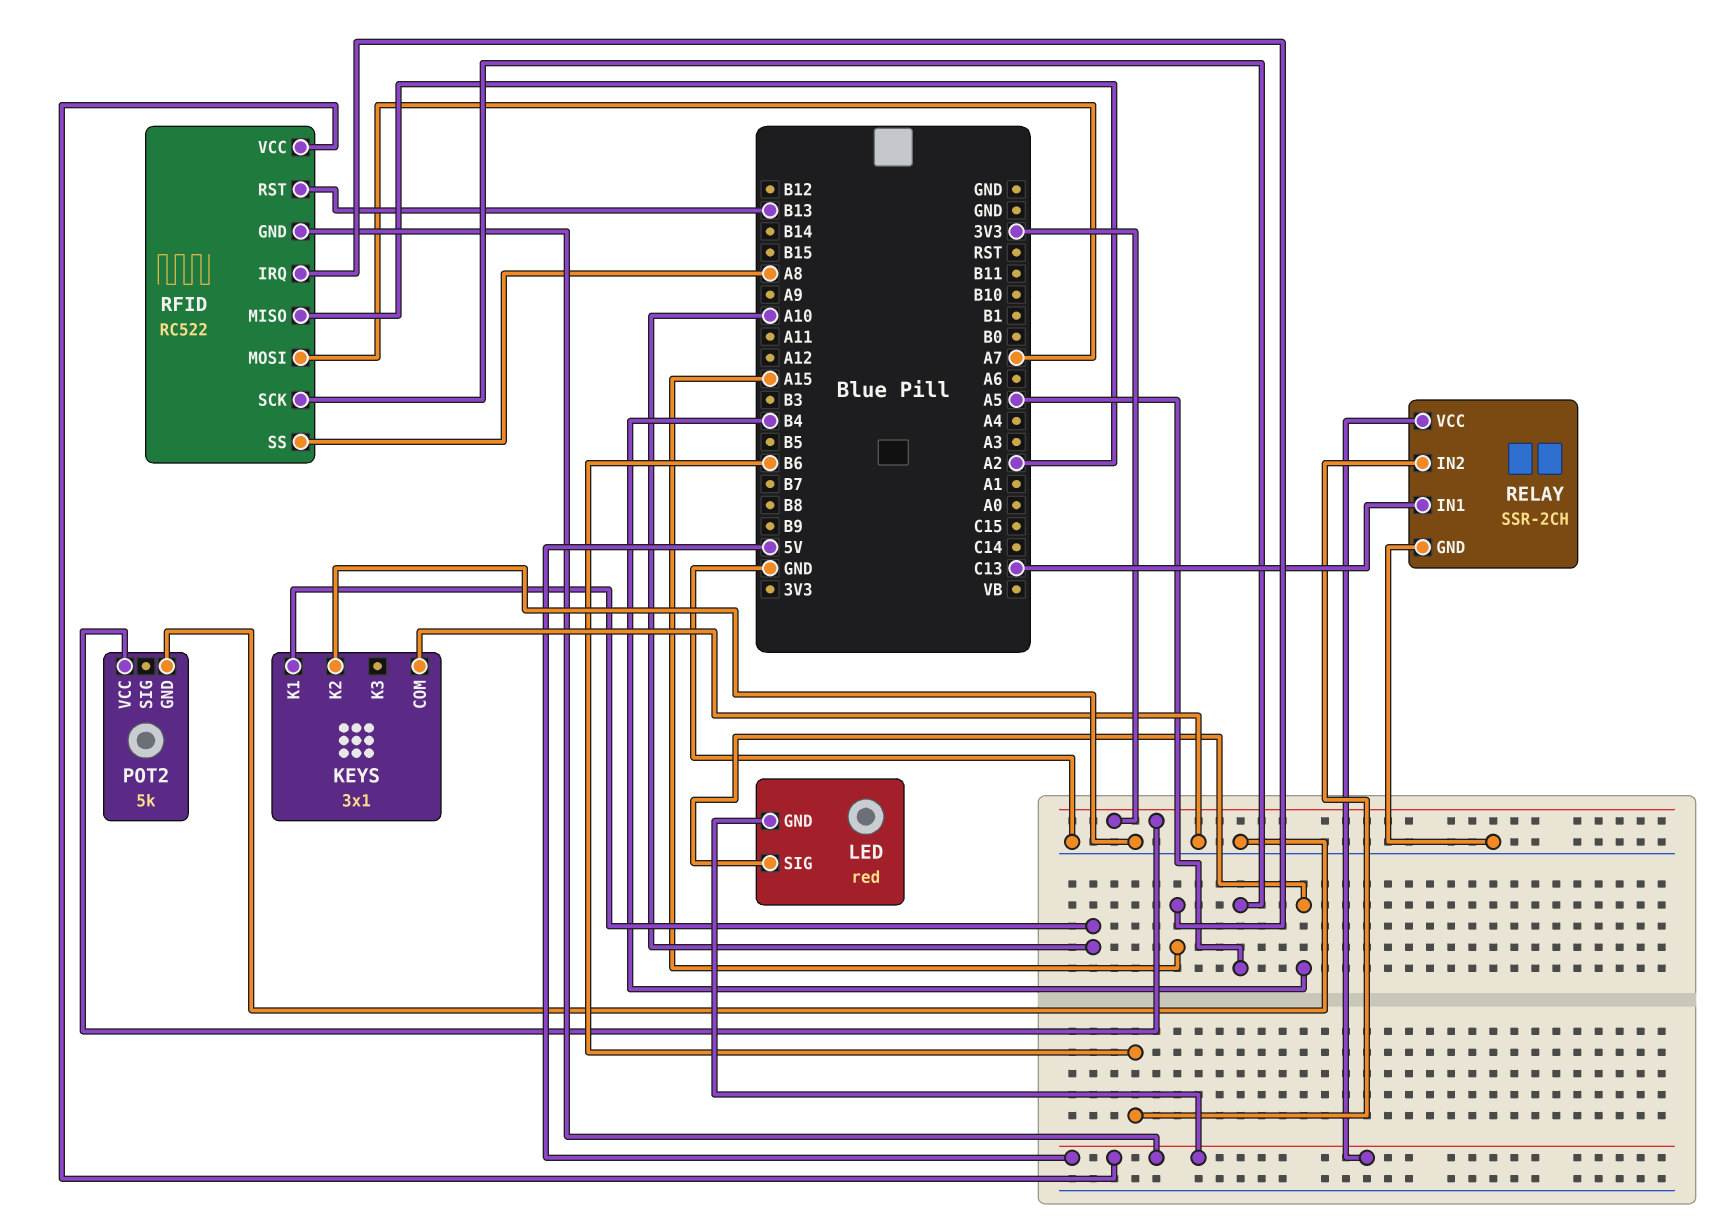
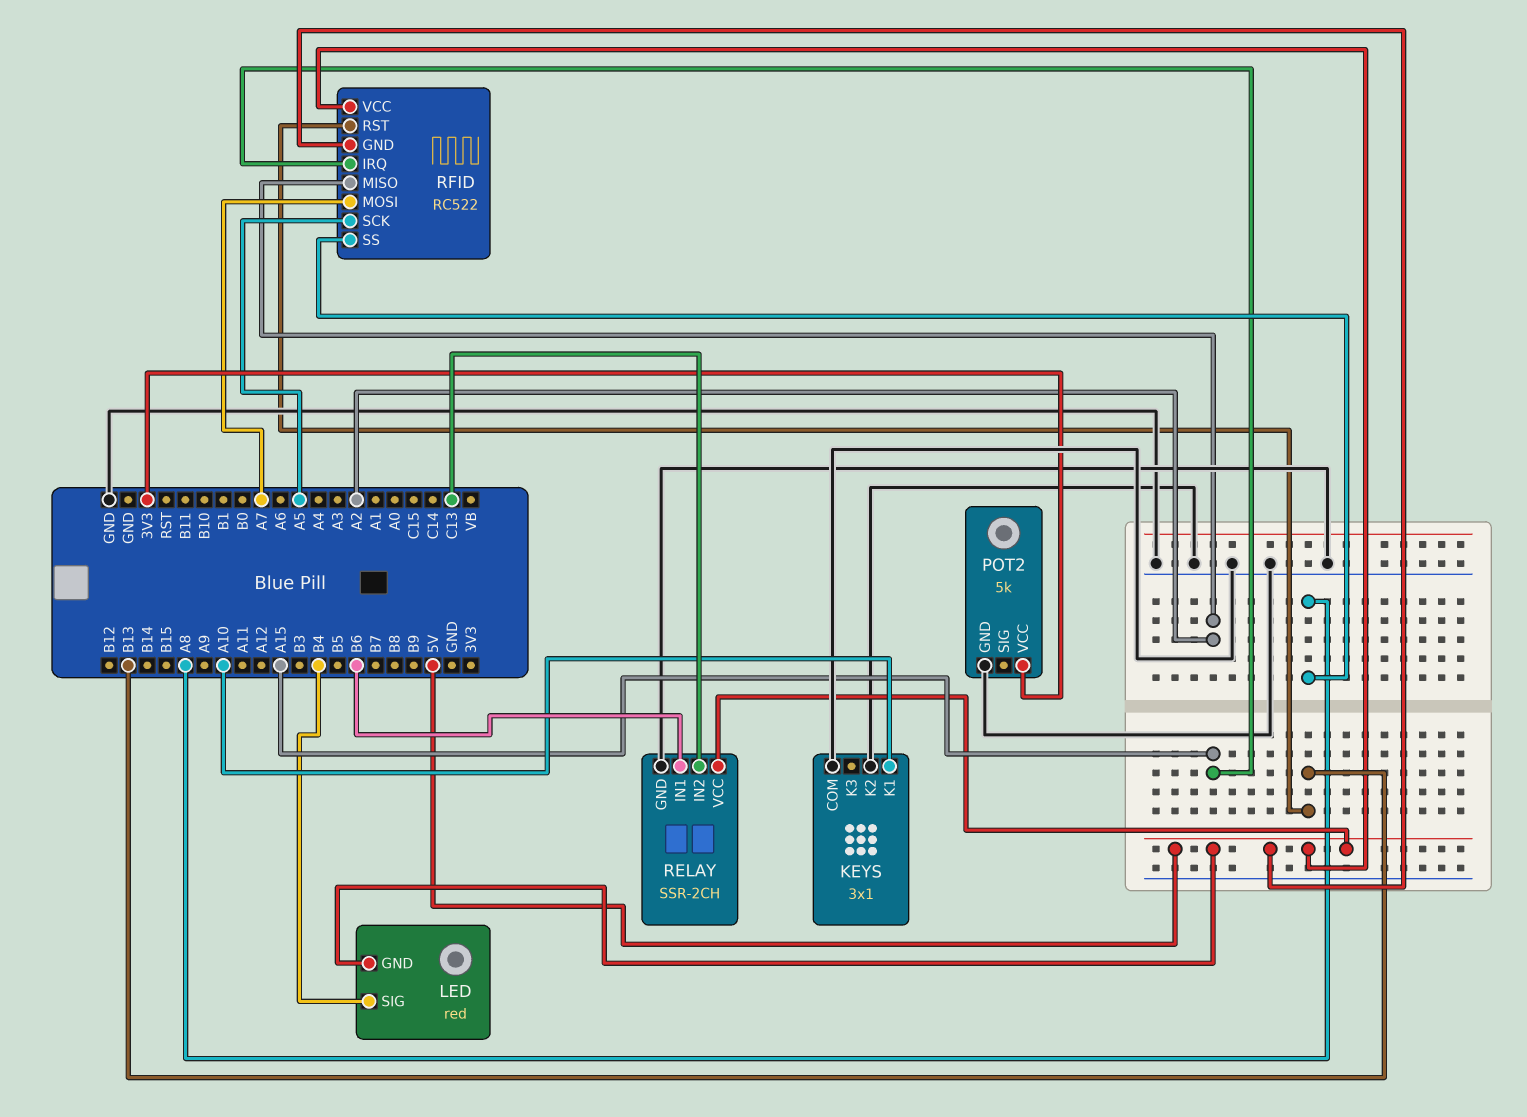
RELAY pin IN1: C13 -> B6
RELAY pin IN2: B6 -> C13

